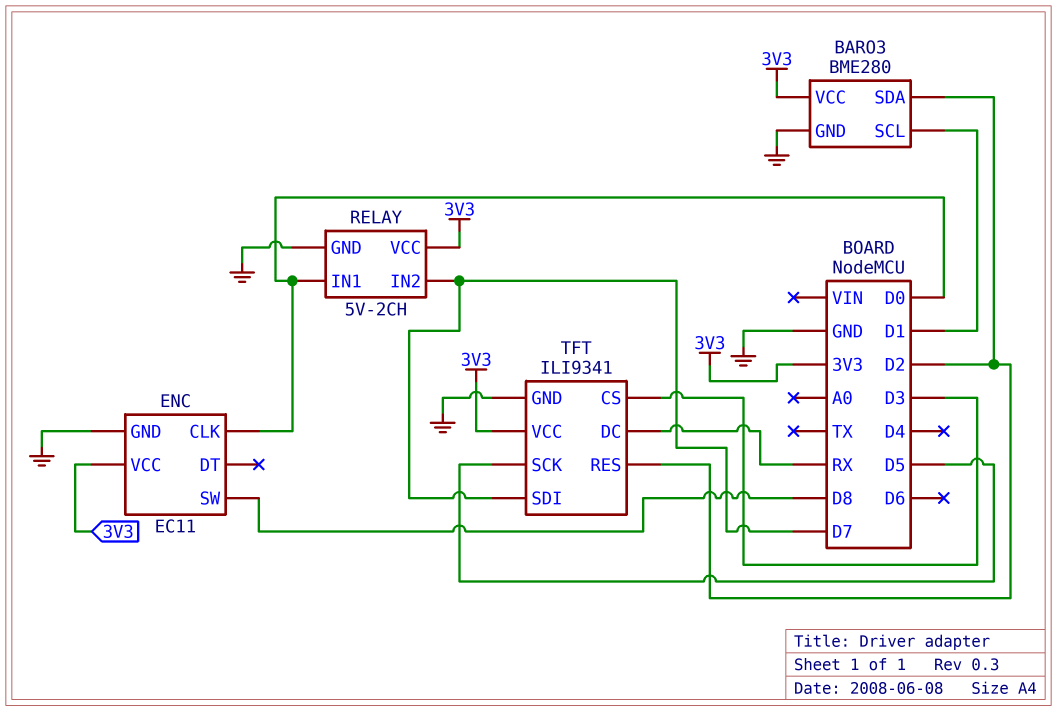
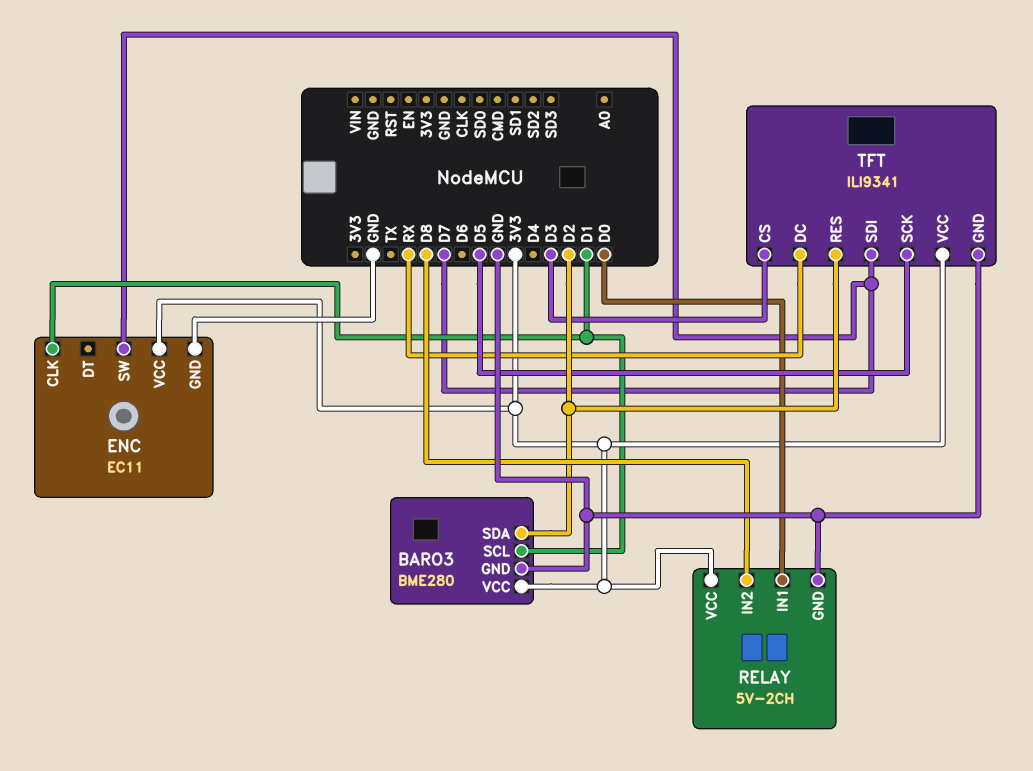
ENC pin CLK: D0 -> D1
ENC pin SW: D8 -> D7
RELAY pin IN2: D7 -> D8

